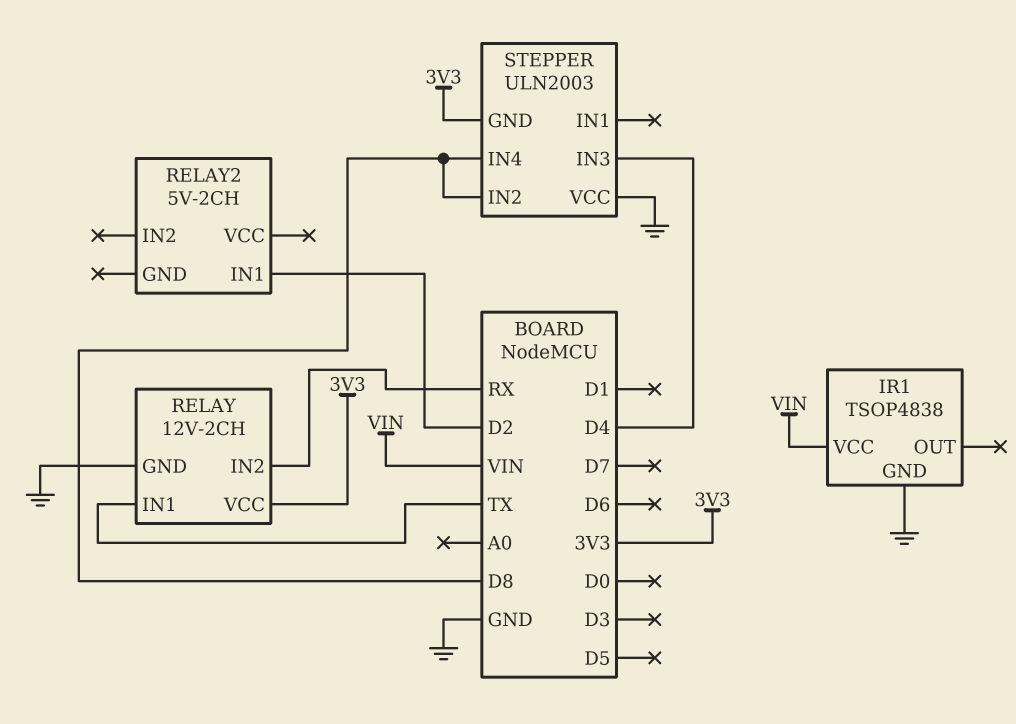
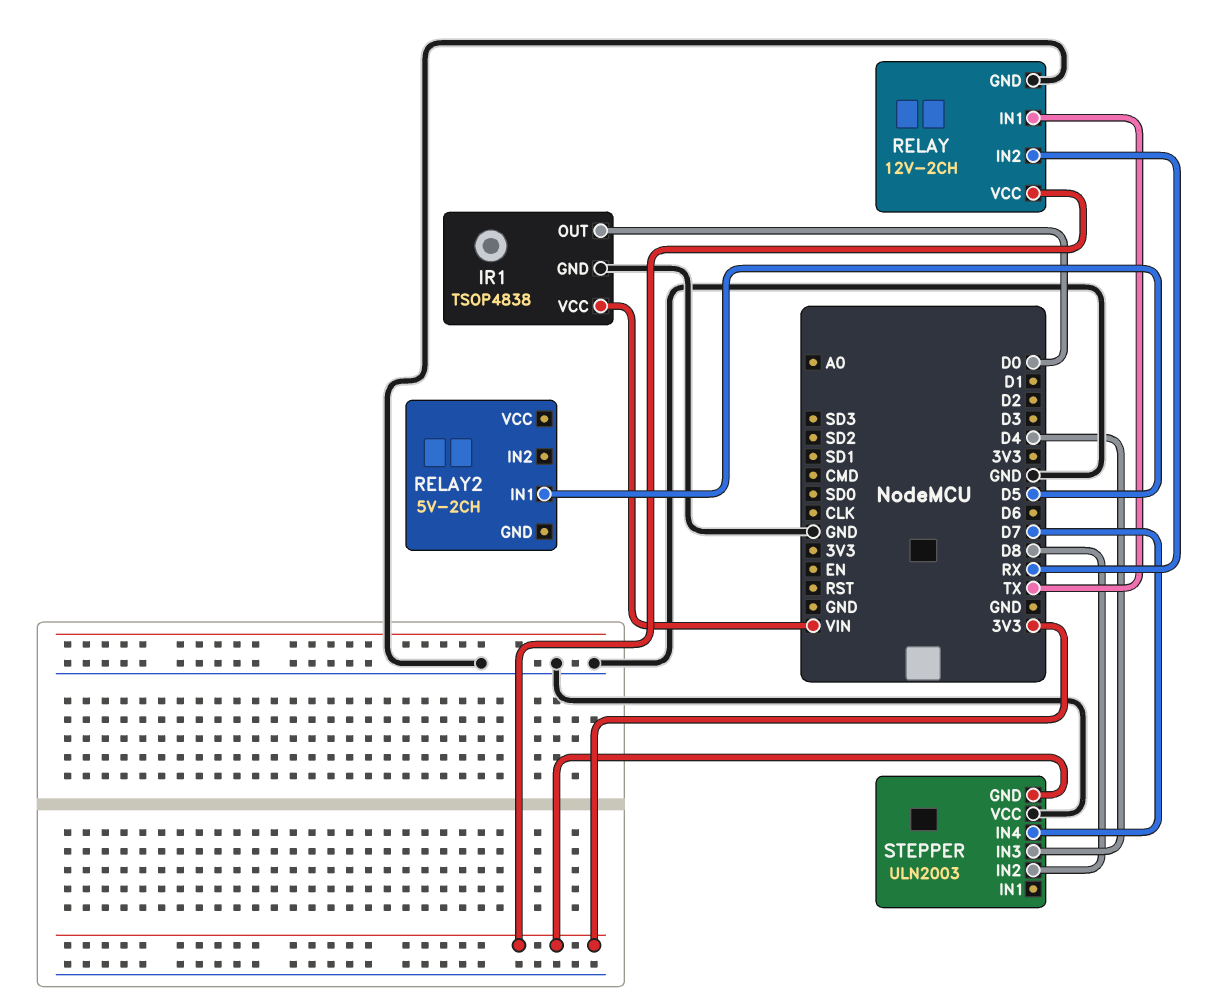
IR1 pin OUT: none -> D0
RELAY2 pin IN1: D2 -> D5
STEPPER pin IN4: D8 -> D7

